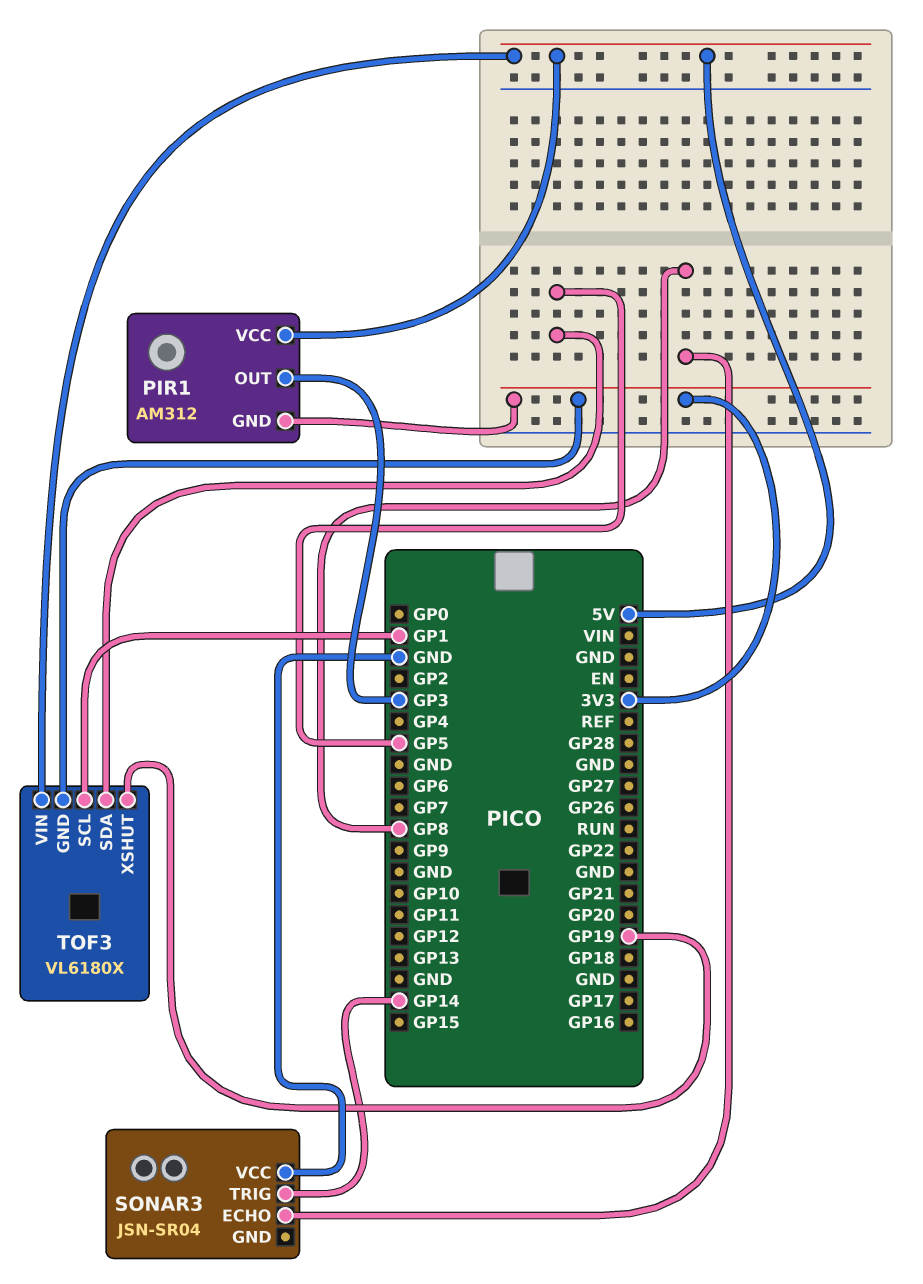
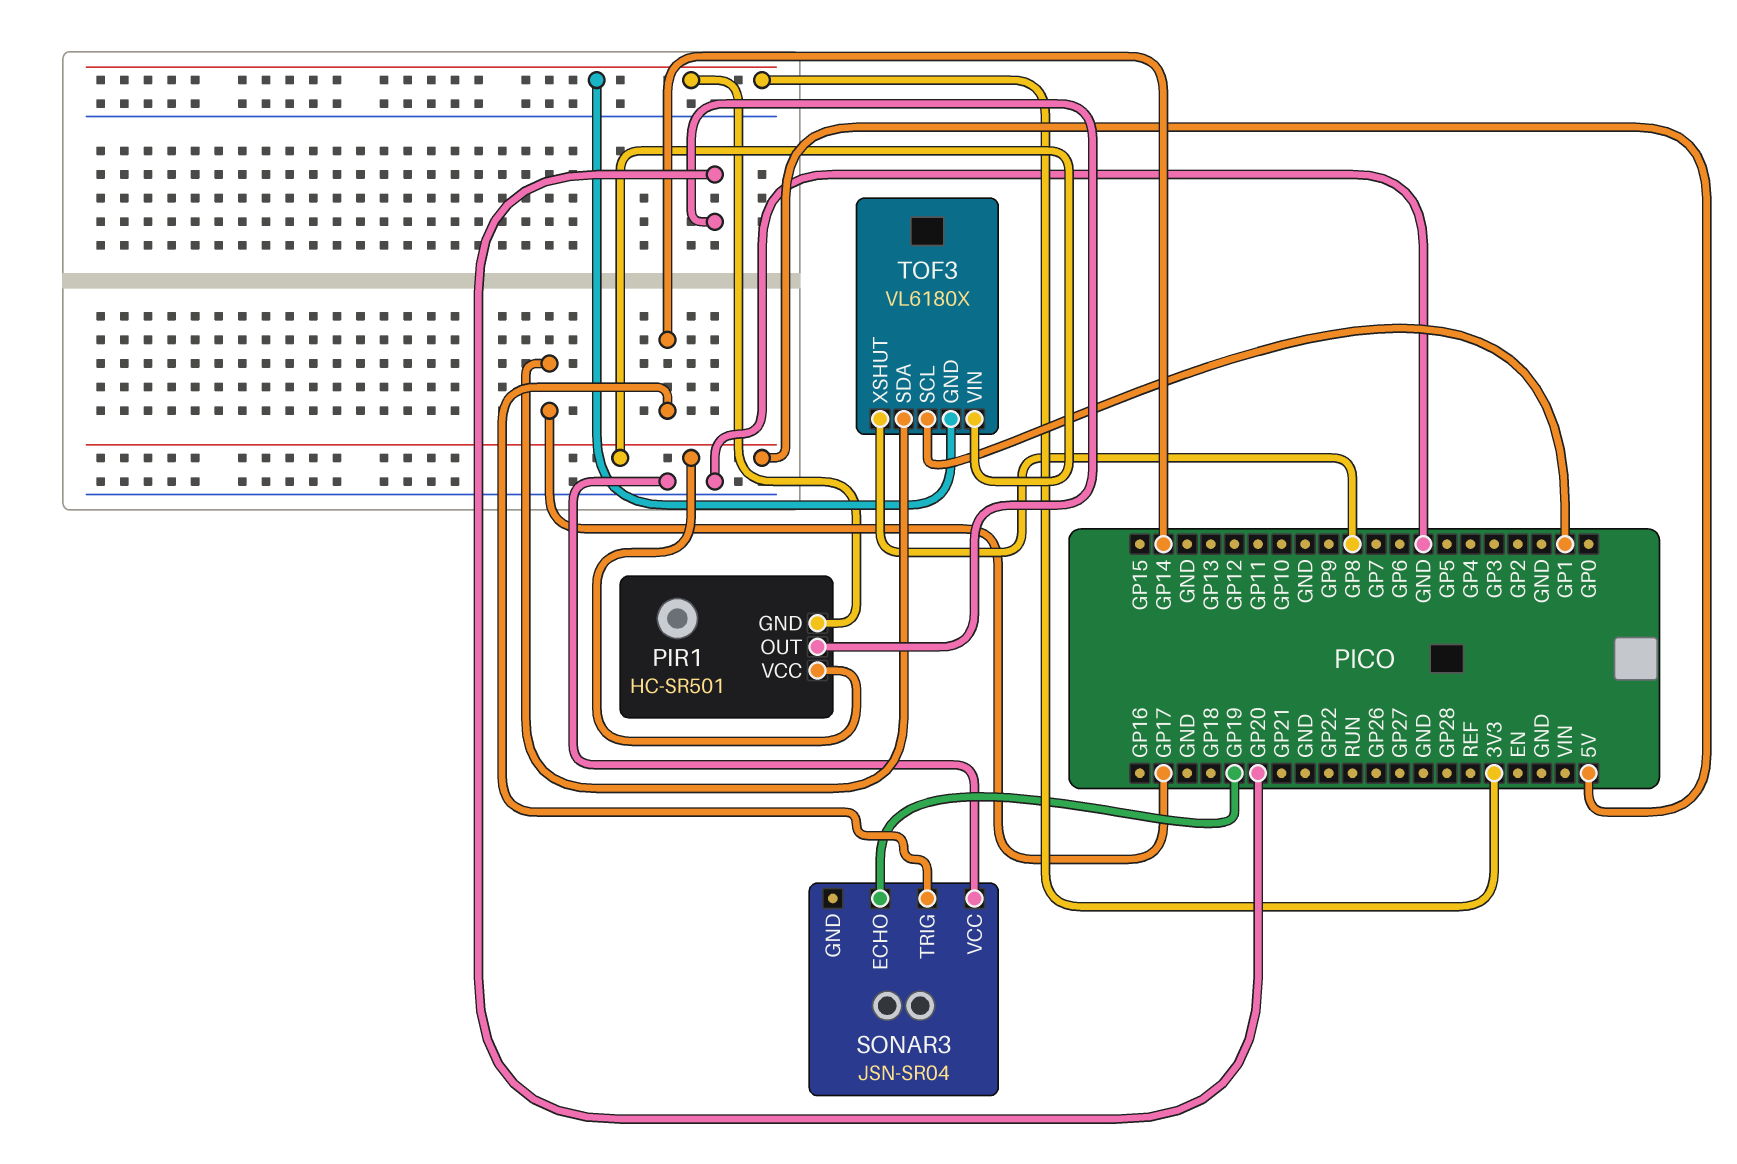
PIR1: AM312 -> HC-SR501
PIR1 pin OUT: GP3 -> GP20
SONAR3 pin ECHO: GP8 -> GP19
TOF3 pin SDA: GP5 -> GP17
TOF3 pin XSHUT: GP19 -> GP8

